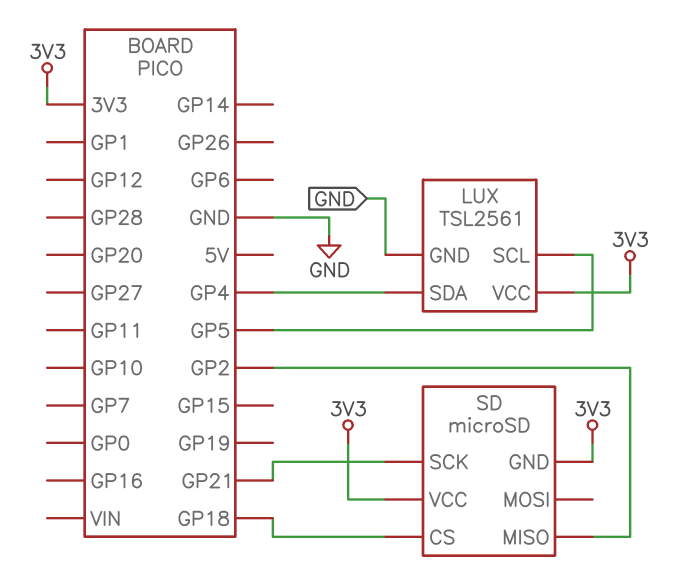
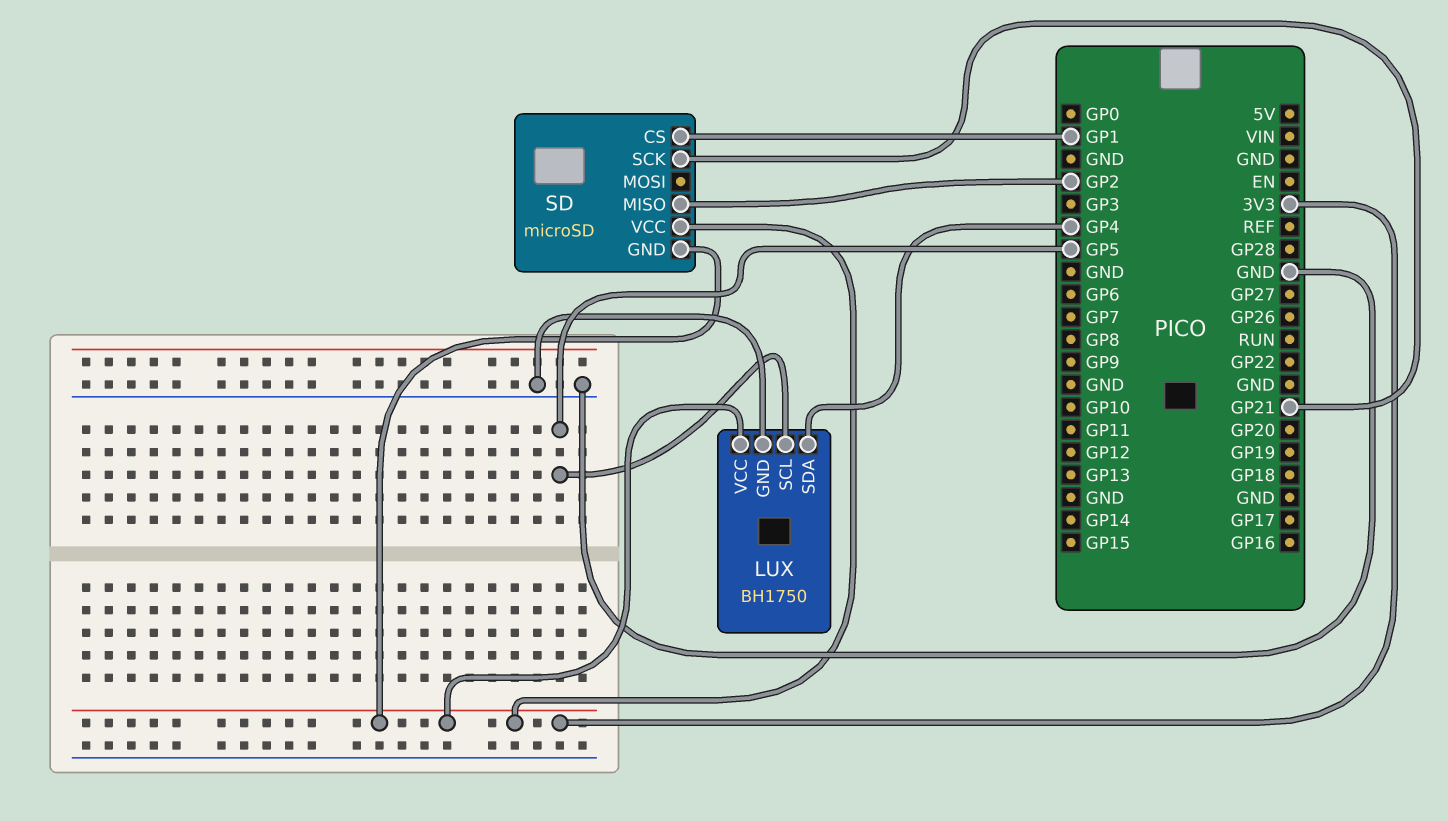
LUX: TSL2561 -> BH1750
SD pin CS: GP18 -> GP1

